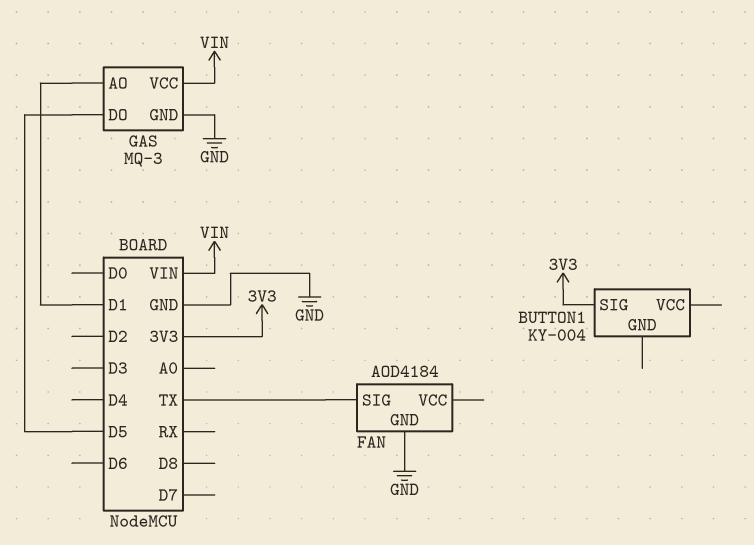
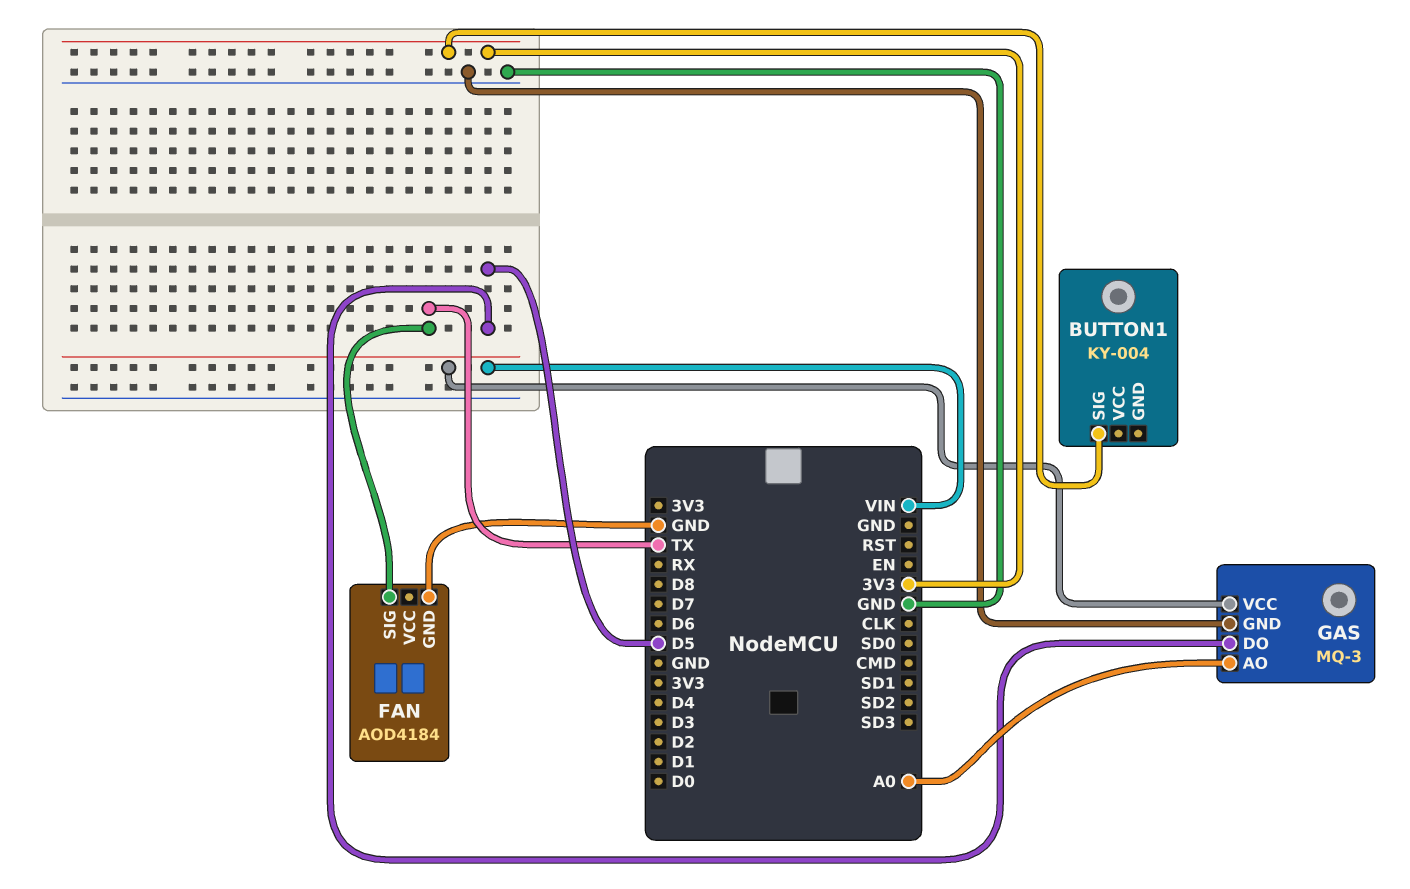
GAS pin AO: D1 -> A0

